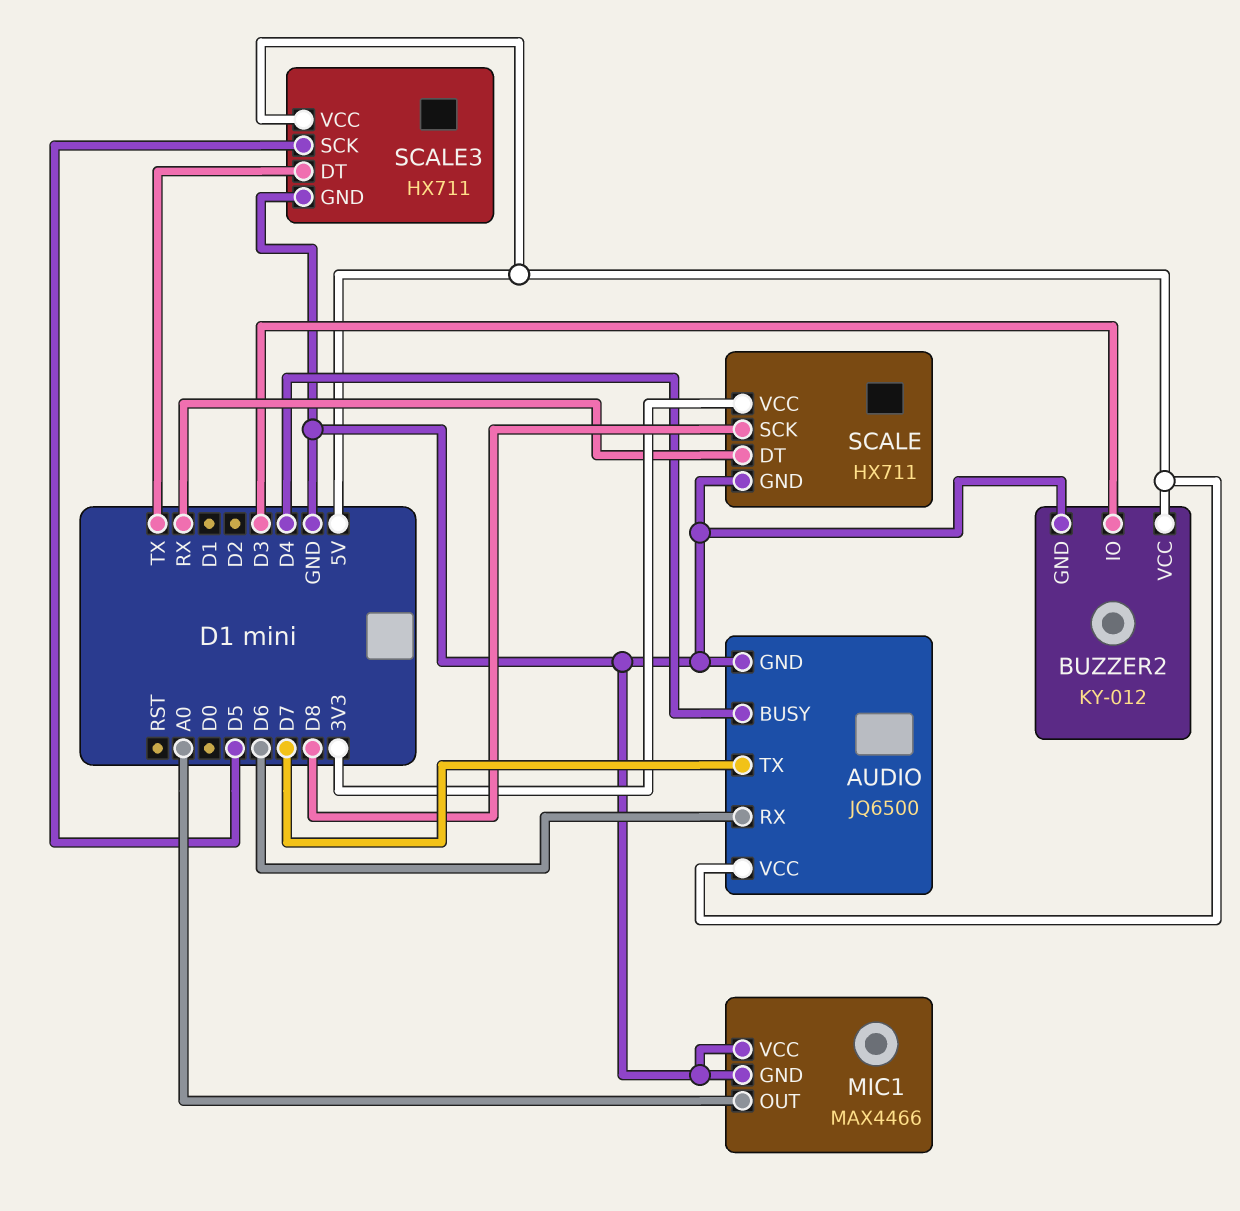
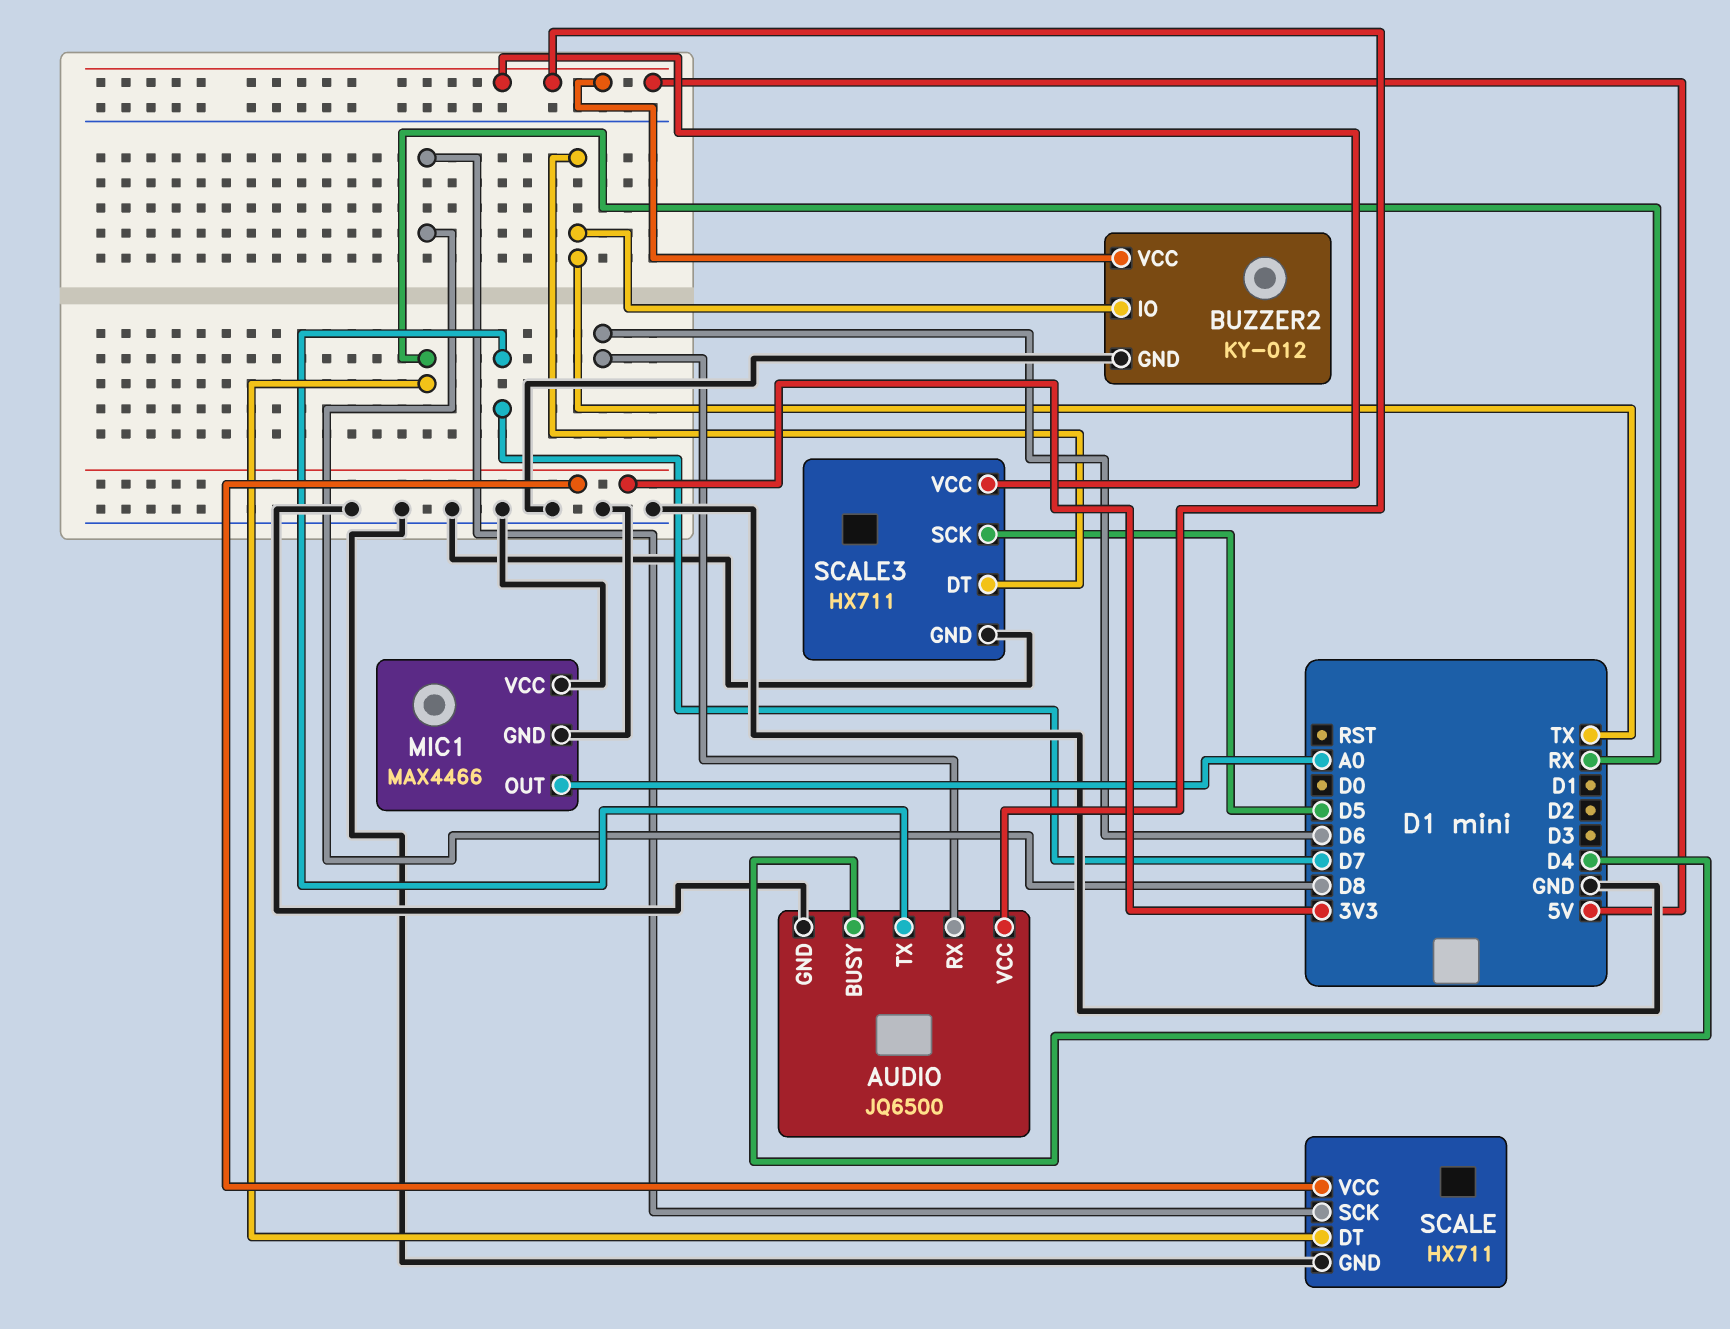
BUZZER2 pin IO: D3 -> TX

